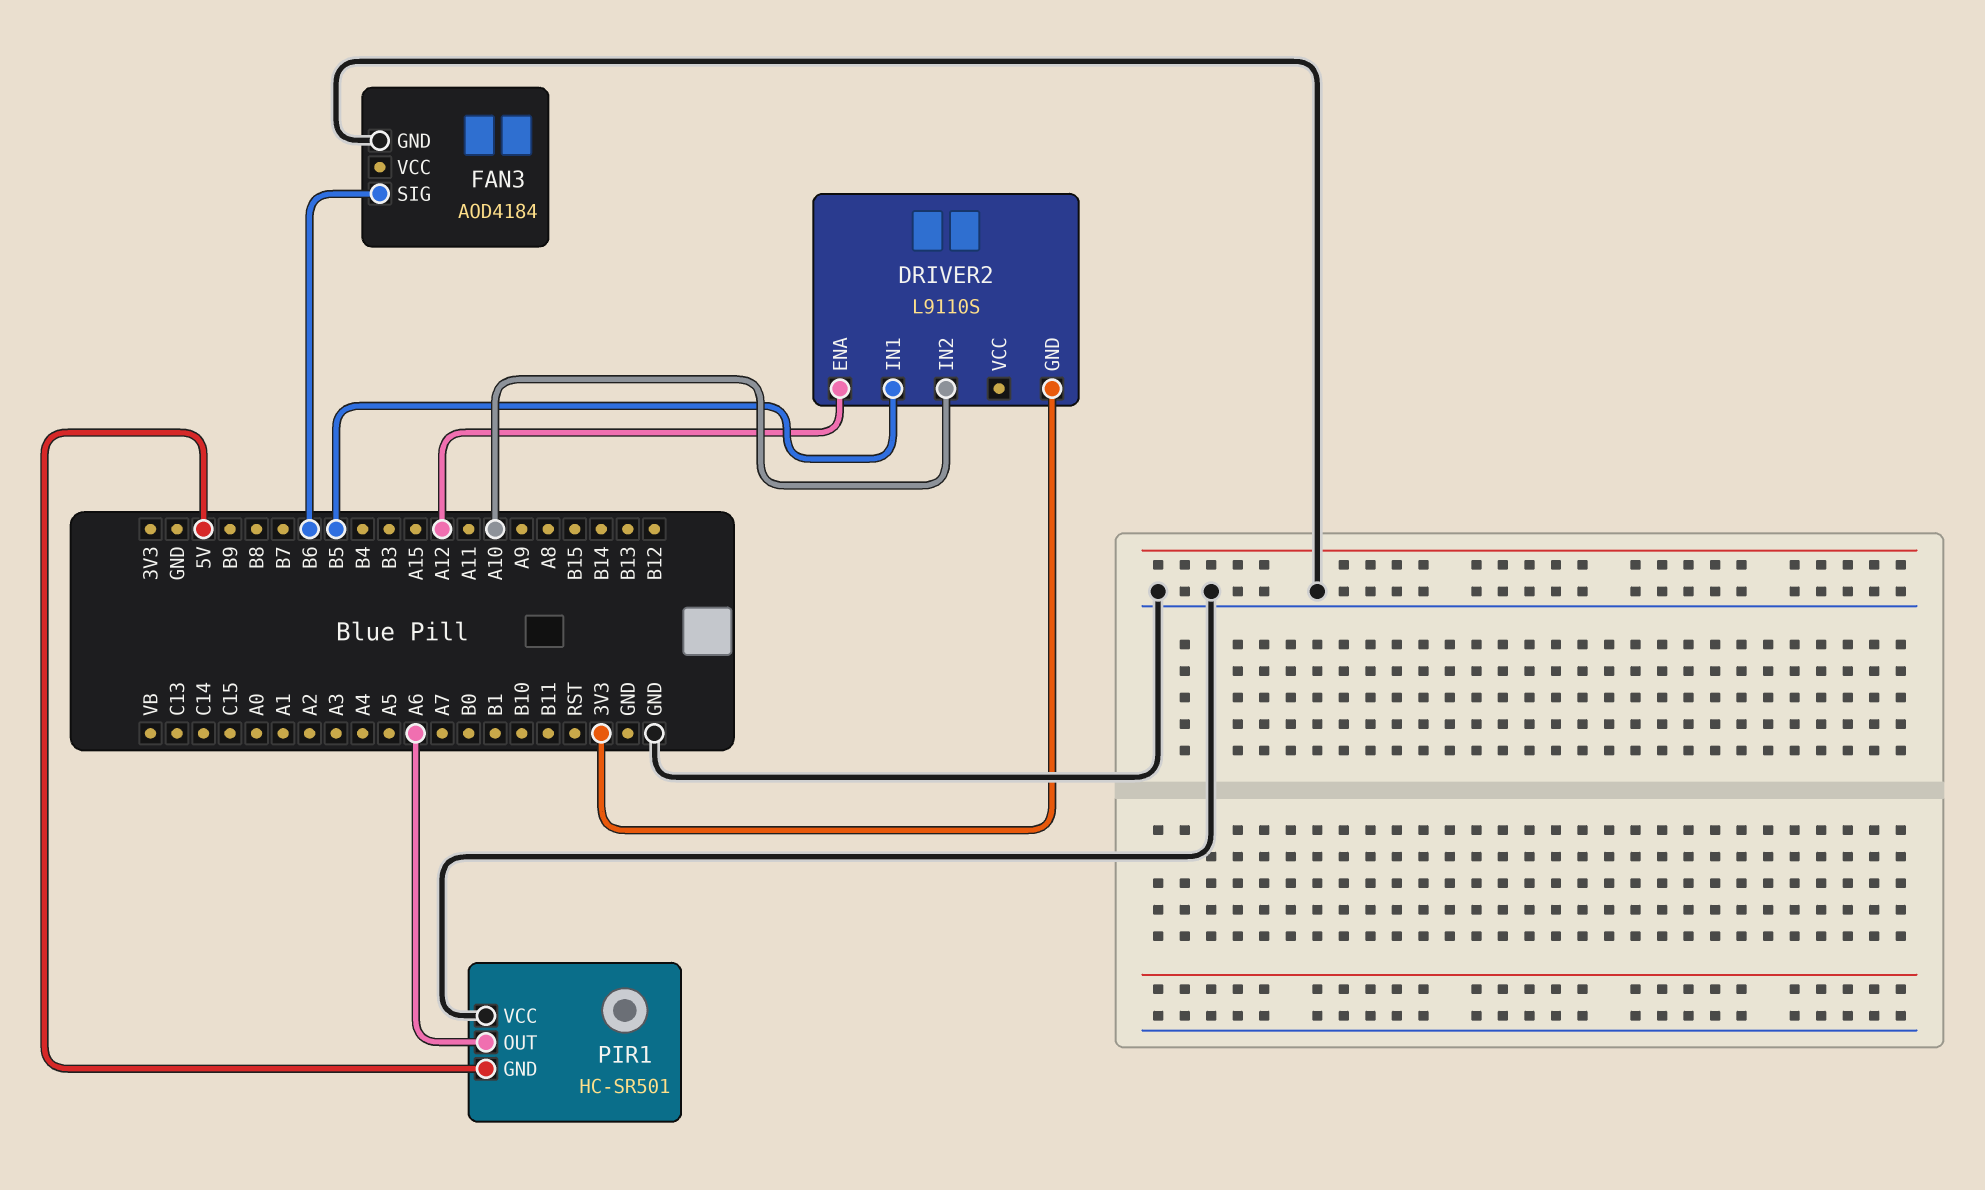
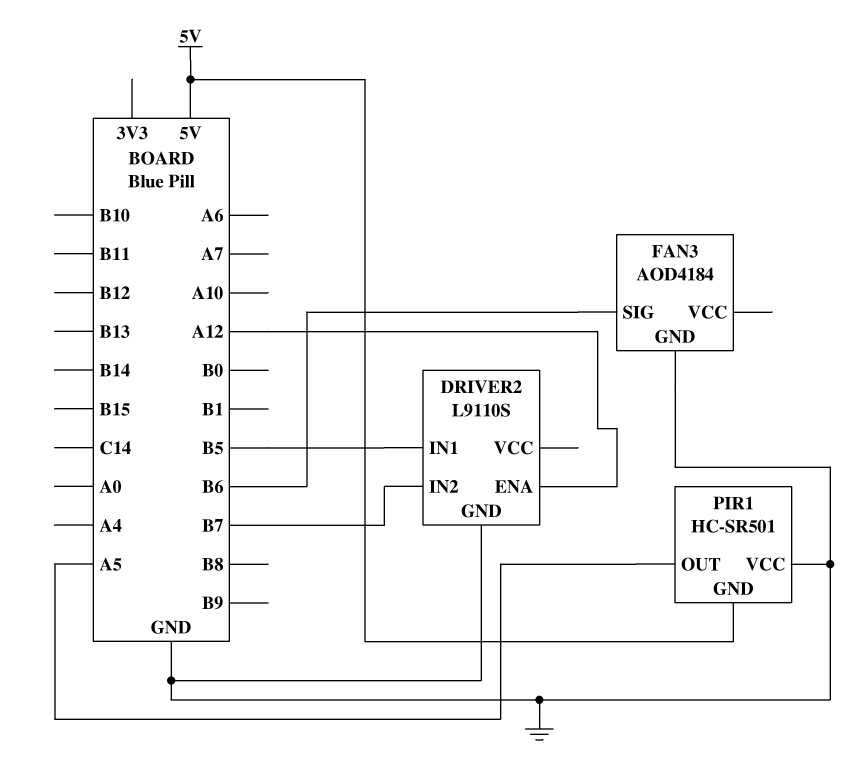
DRIVER2 pin GND: 3V3 -> GND
DRIVER2 pin IN2: A10 -> B7
PIR1 pin OUT: A6 -> A5

